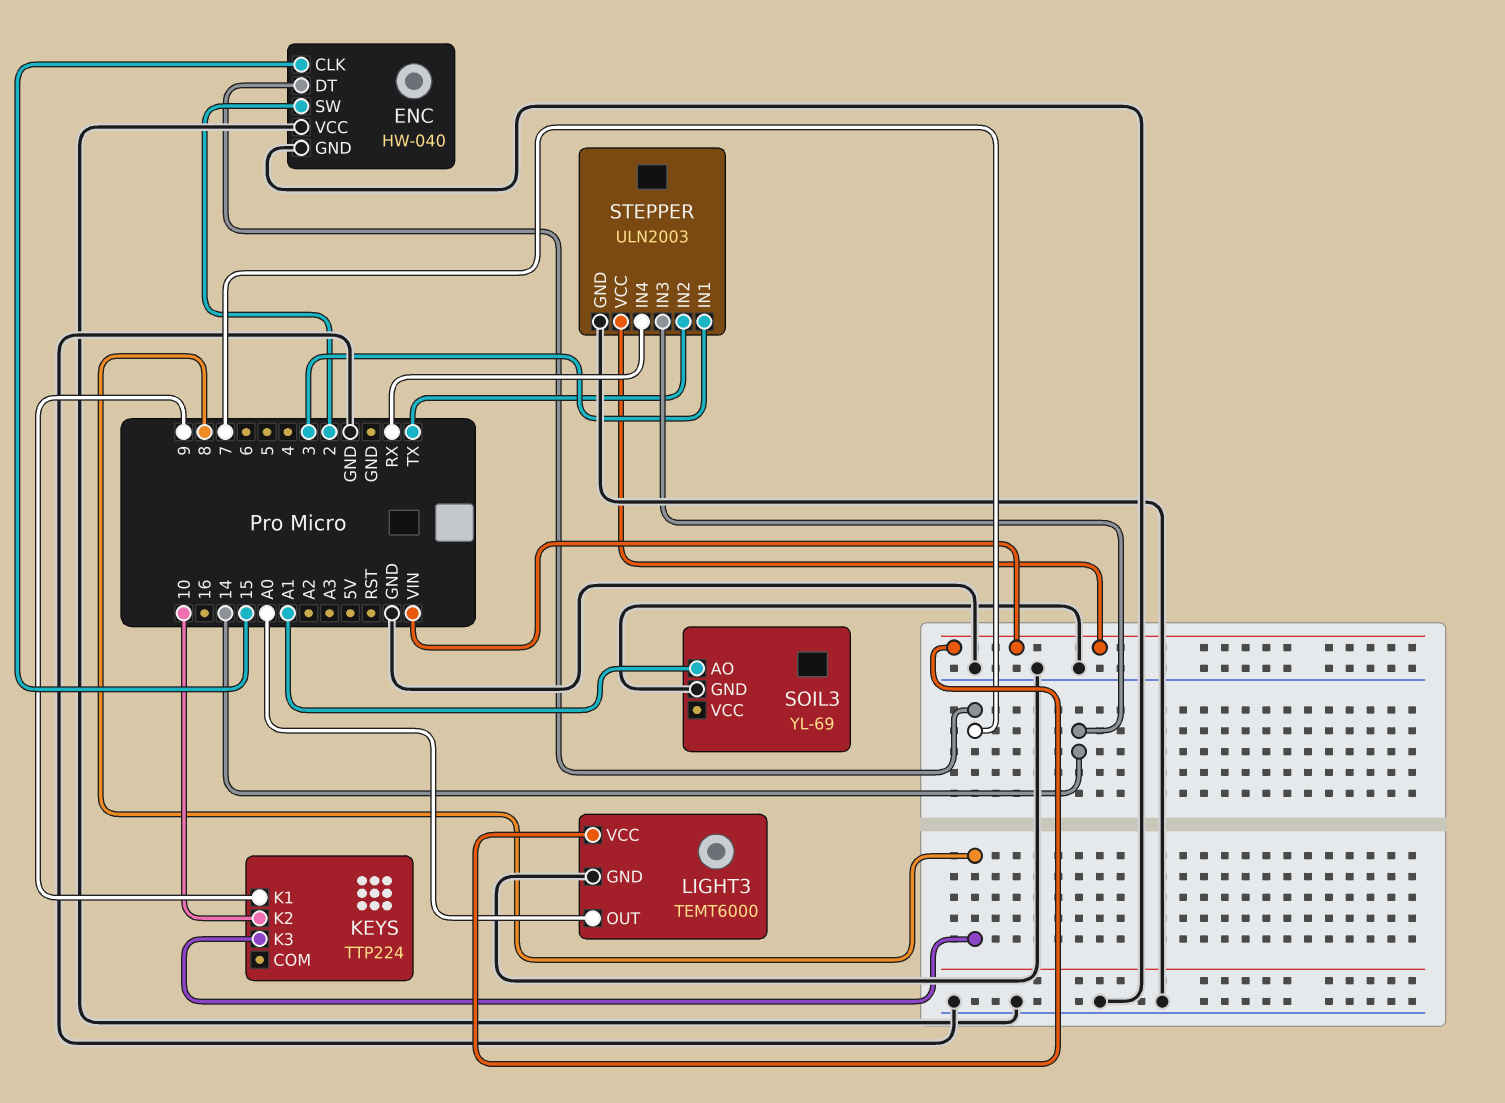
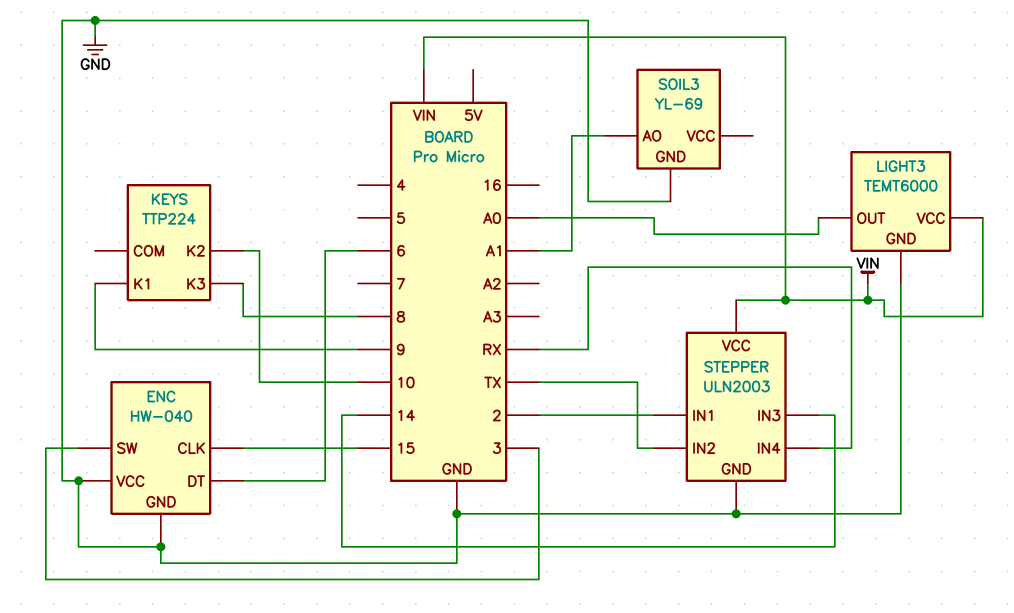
ENC pin DT: 7 -> 6
ENC pin SW: 2 -> 3
STEPPER pin IN1: 3 -> 2

